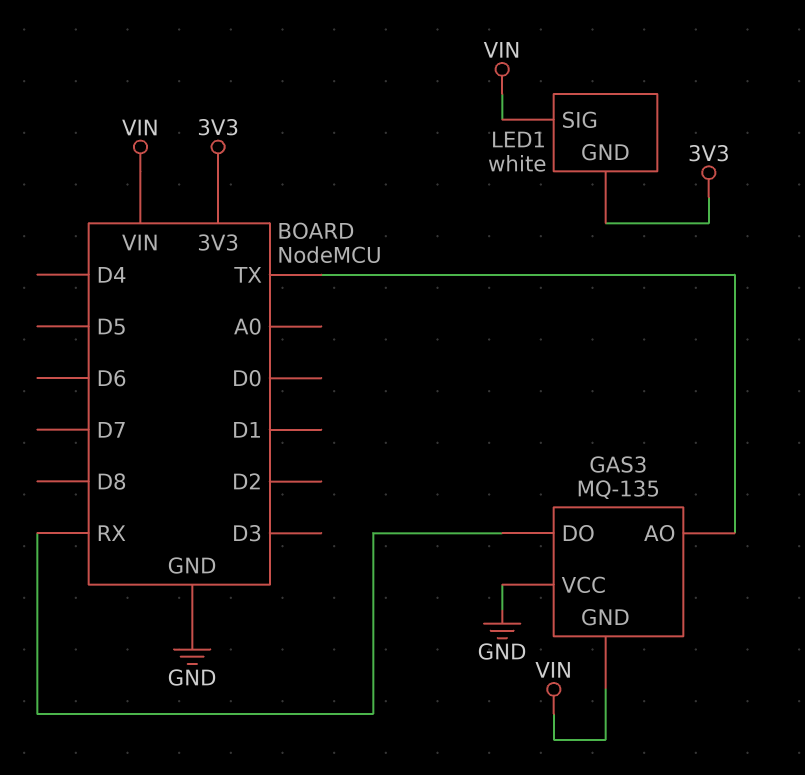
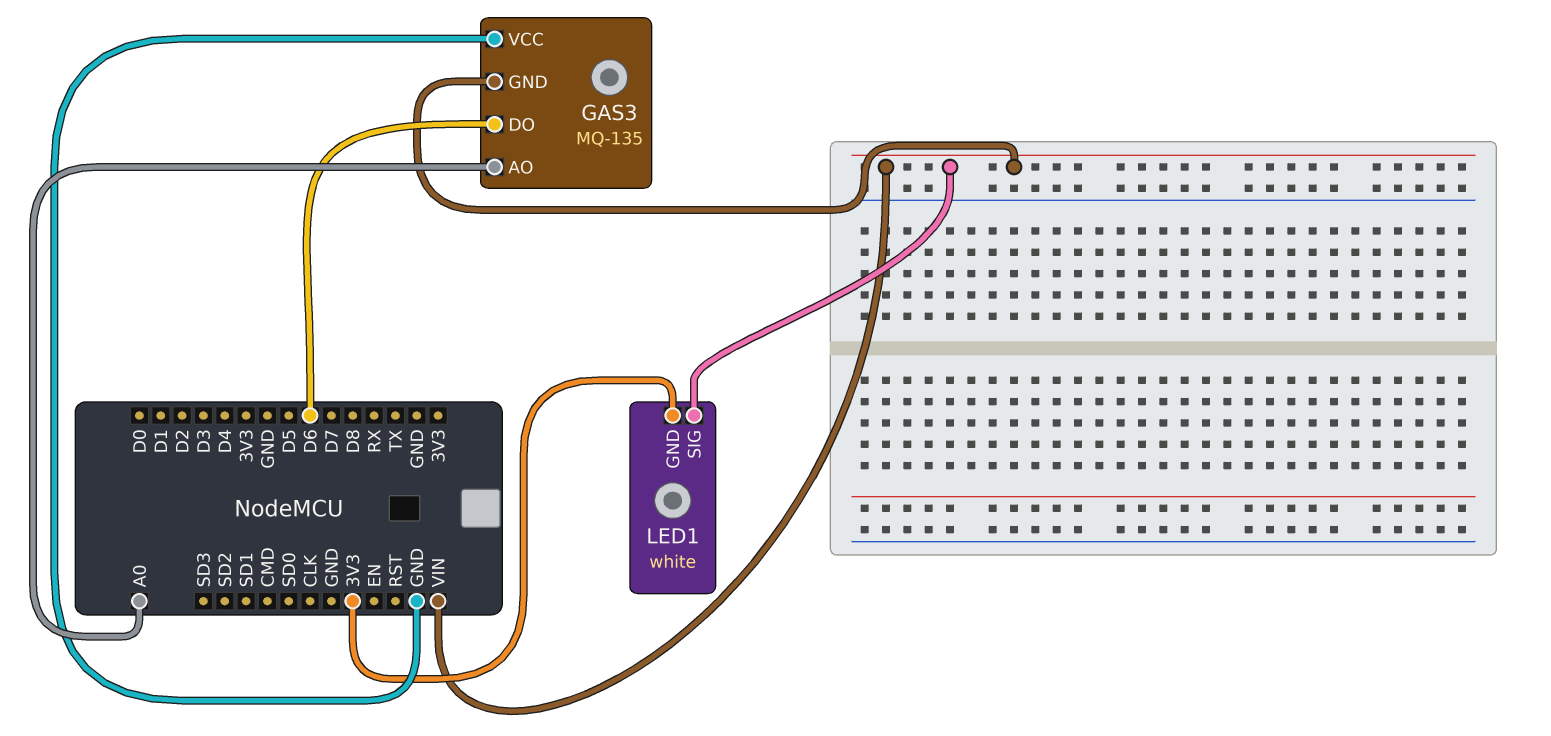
GAS3 pin AO: TX -> A0
GAS3 pin DO: RX -> D6

